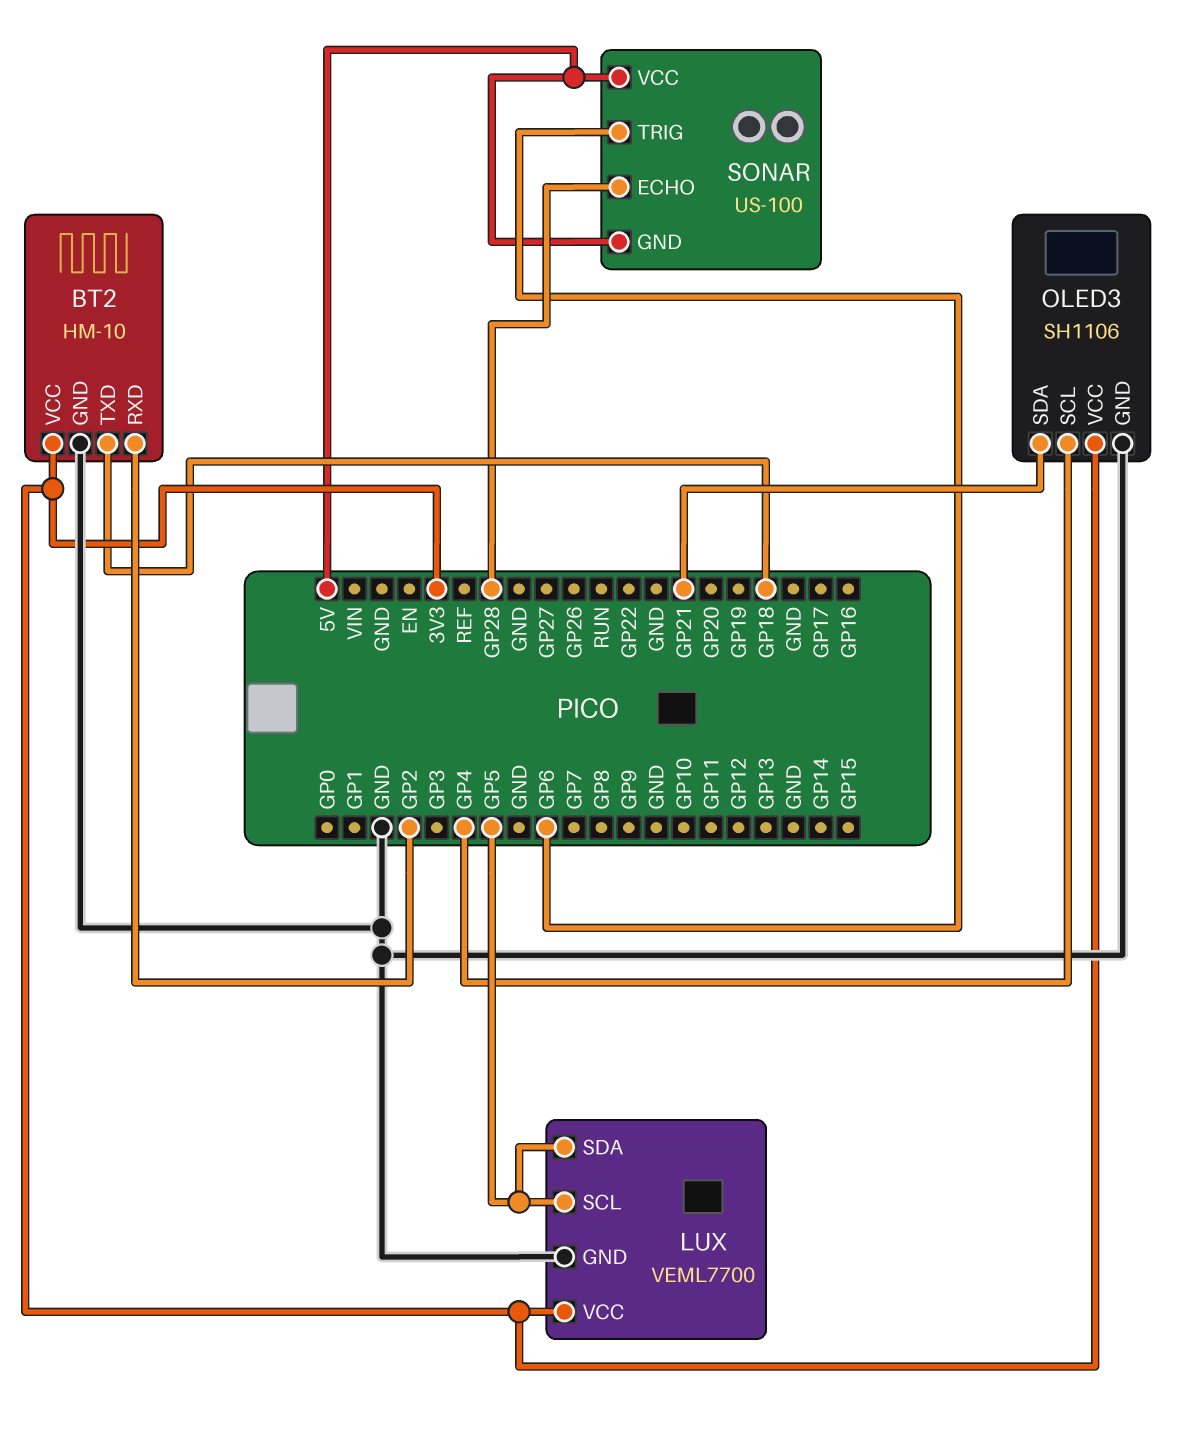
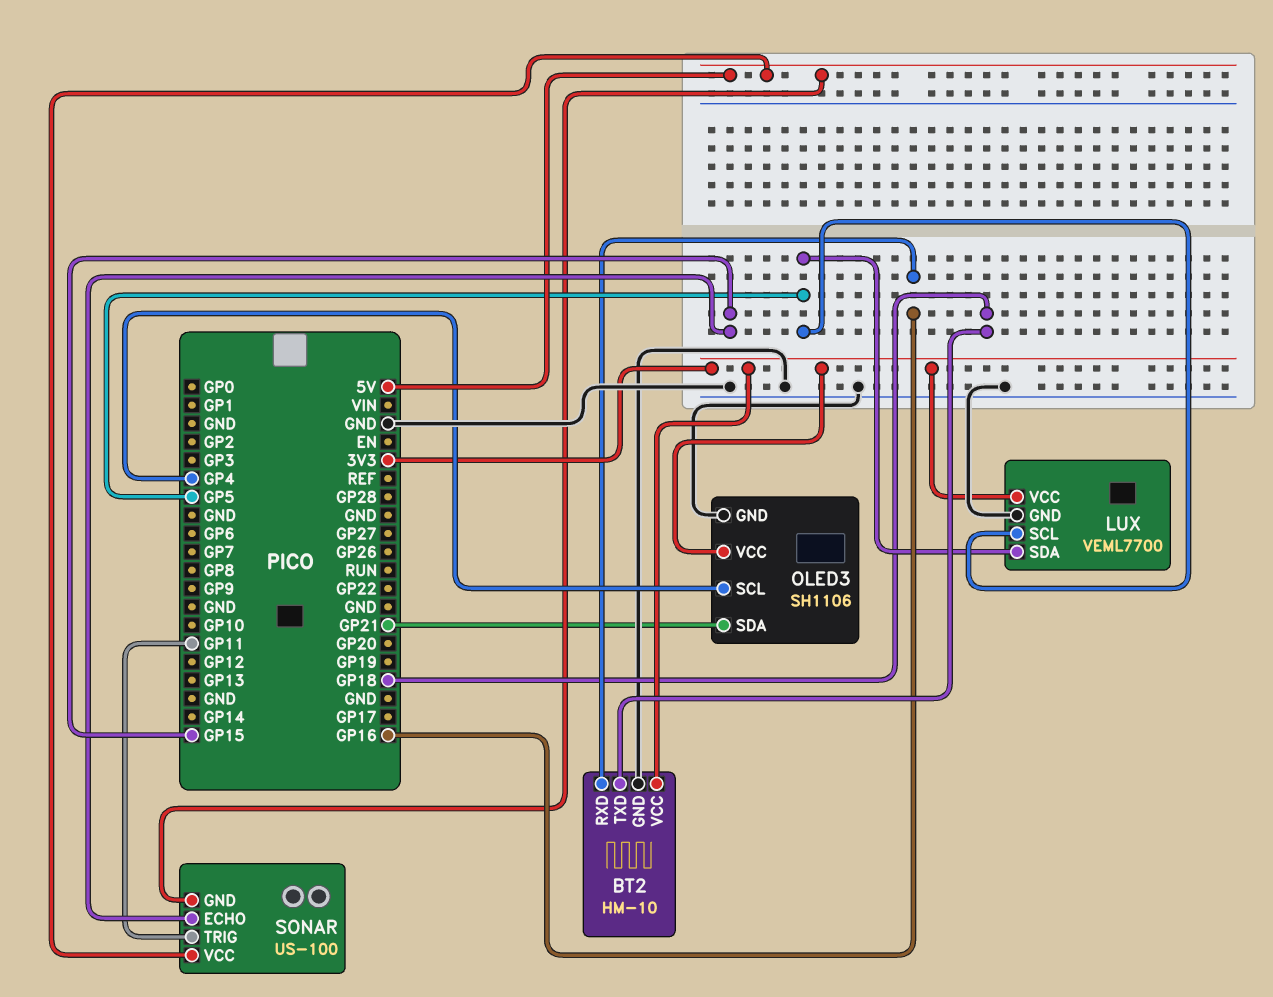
BT2 pin RXD: GP2 -> GP16
SONAR pin ECHO: GP28 -> GP15
SONAR pin TRIG: GP6 -> GP11

